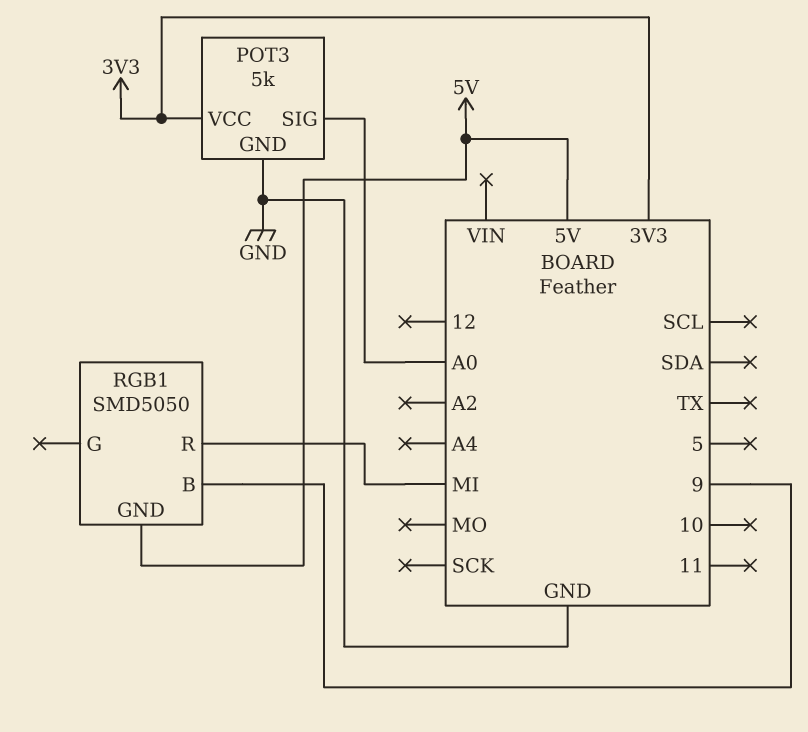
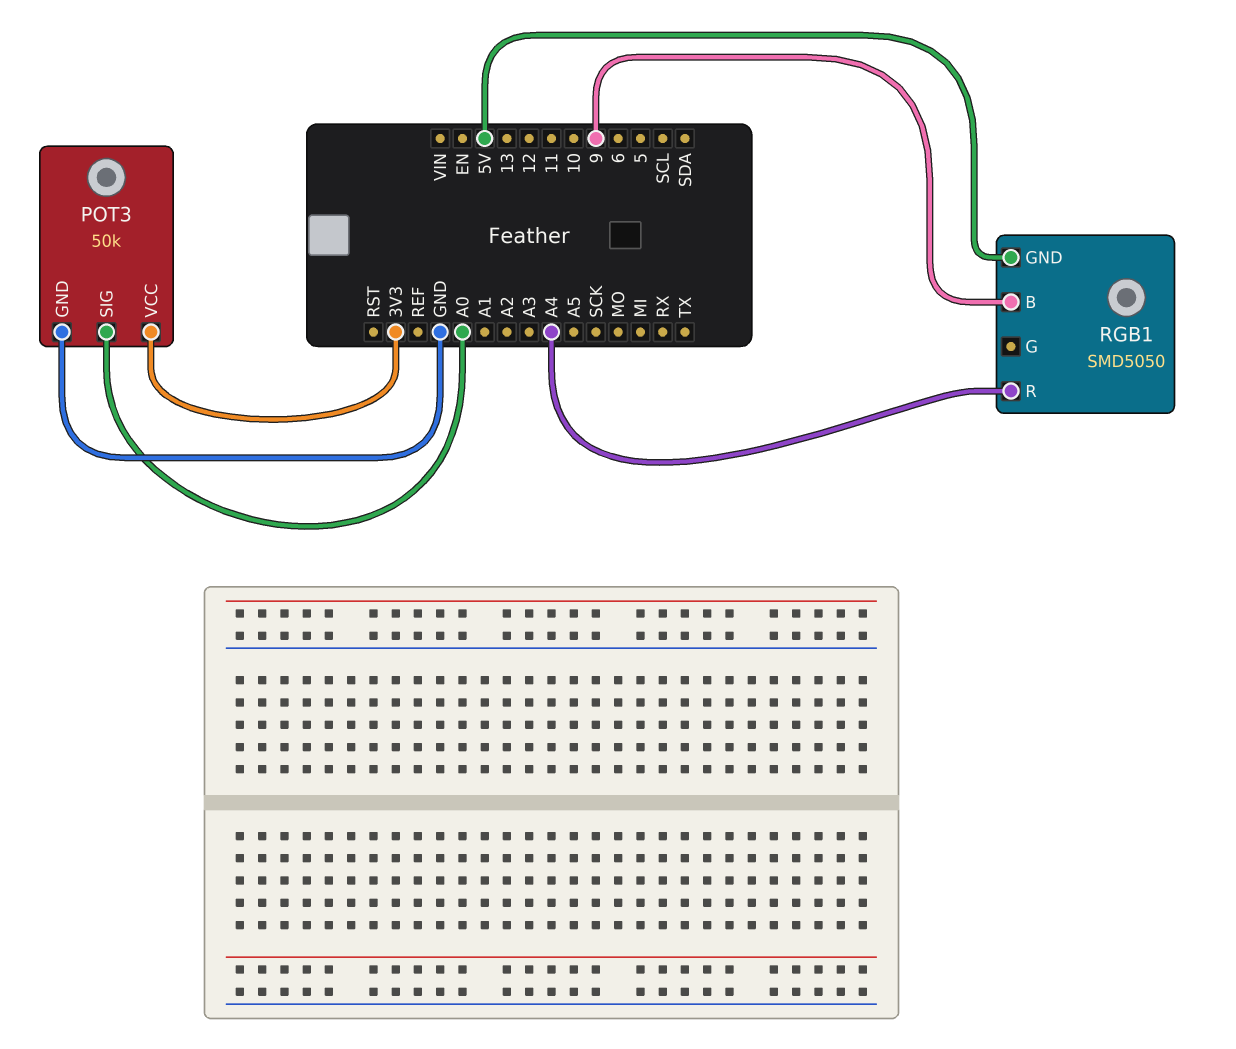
POT3: 5k -> 50k
RGB1 pin R: MI -> A4

